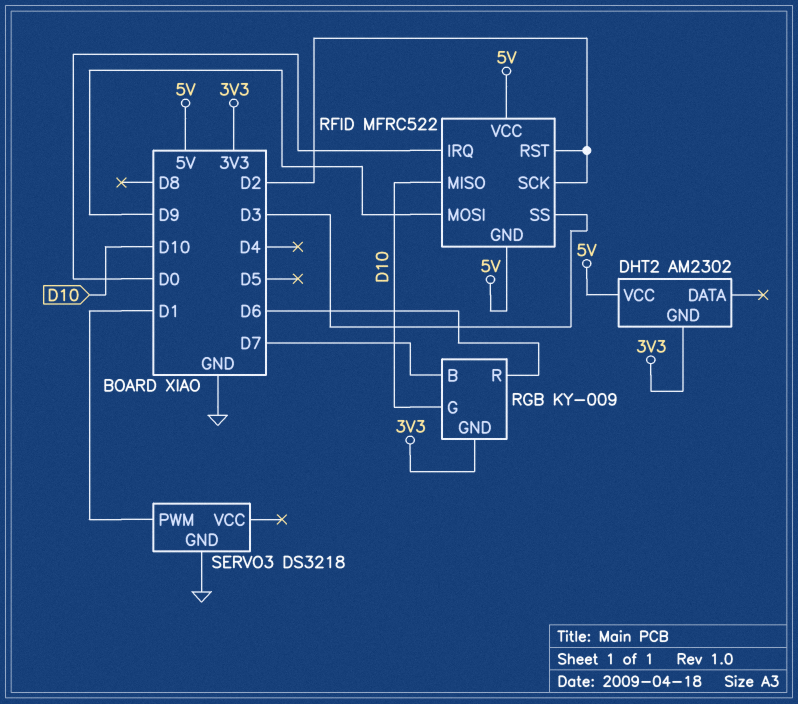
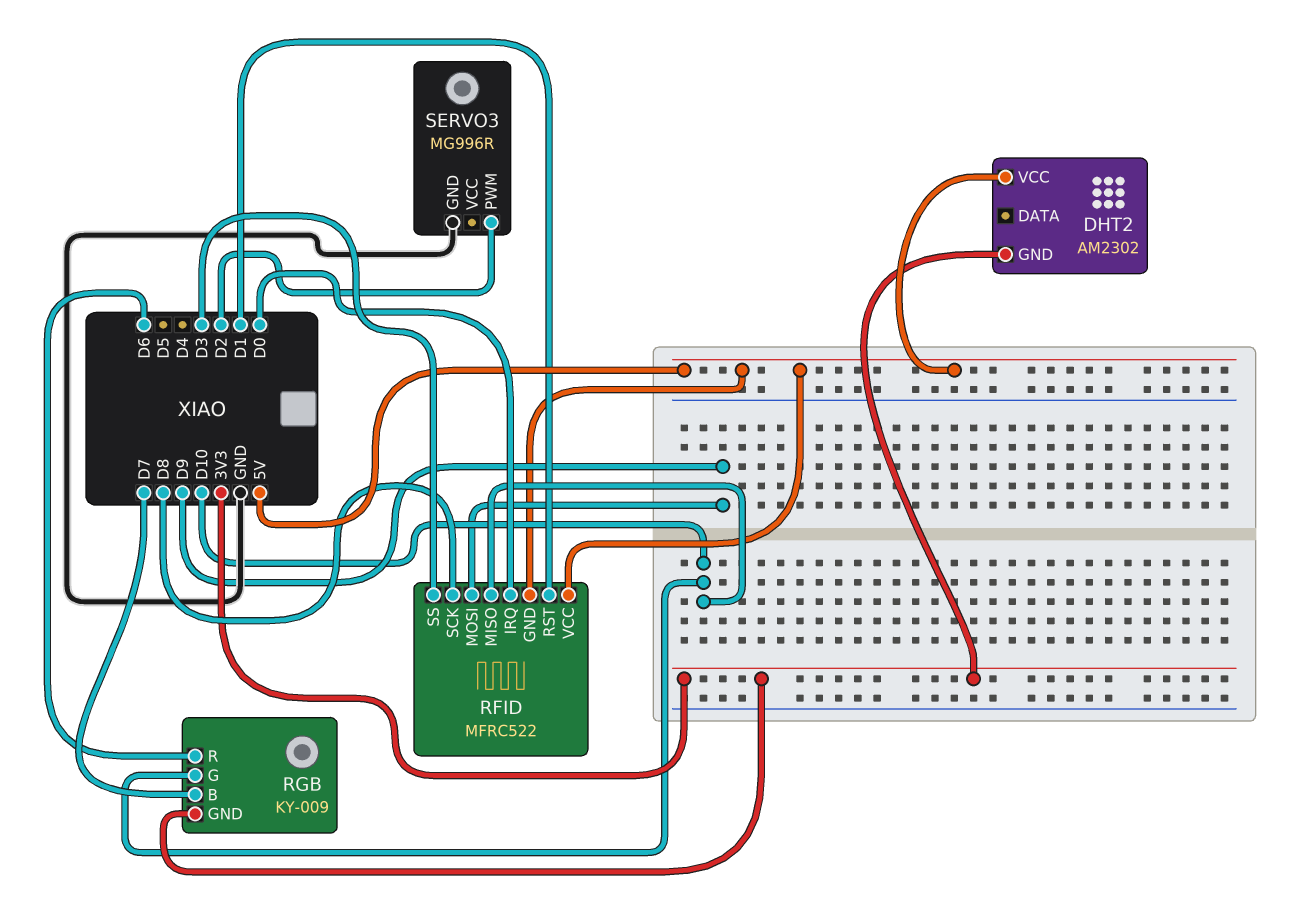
RFID pin RST: D2 -> D1
RFID pin SCK: D2 -> D8
SERVO3: DS3218 -> MG996R
SERVO3 pin PWM: D1 -> D2

